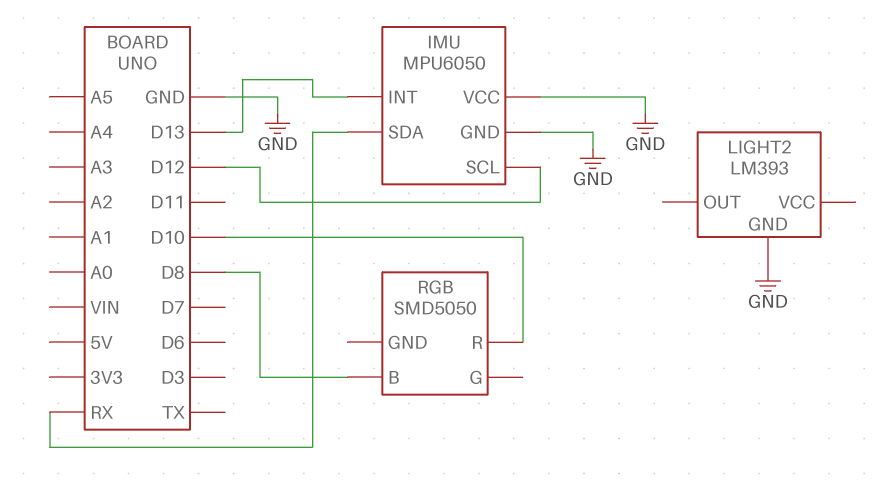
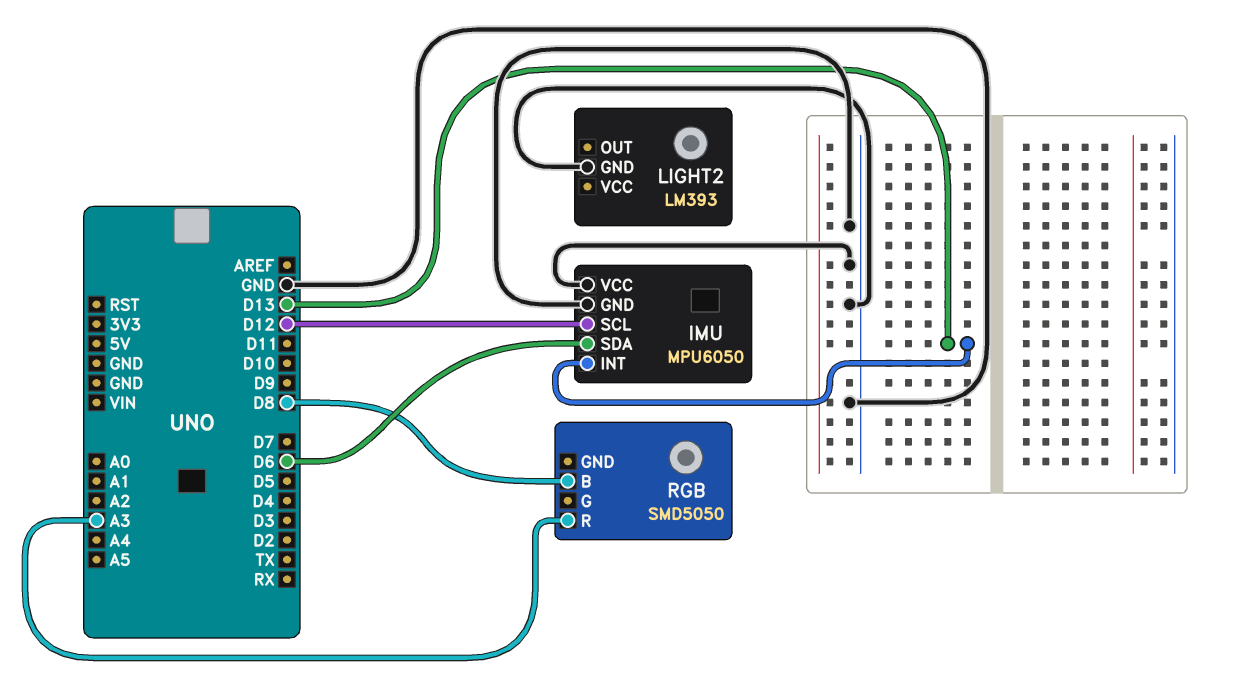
IMU pin SDA: RX -> D6
RGB pin R: D10 -> A3

